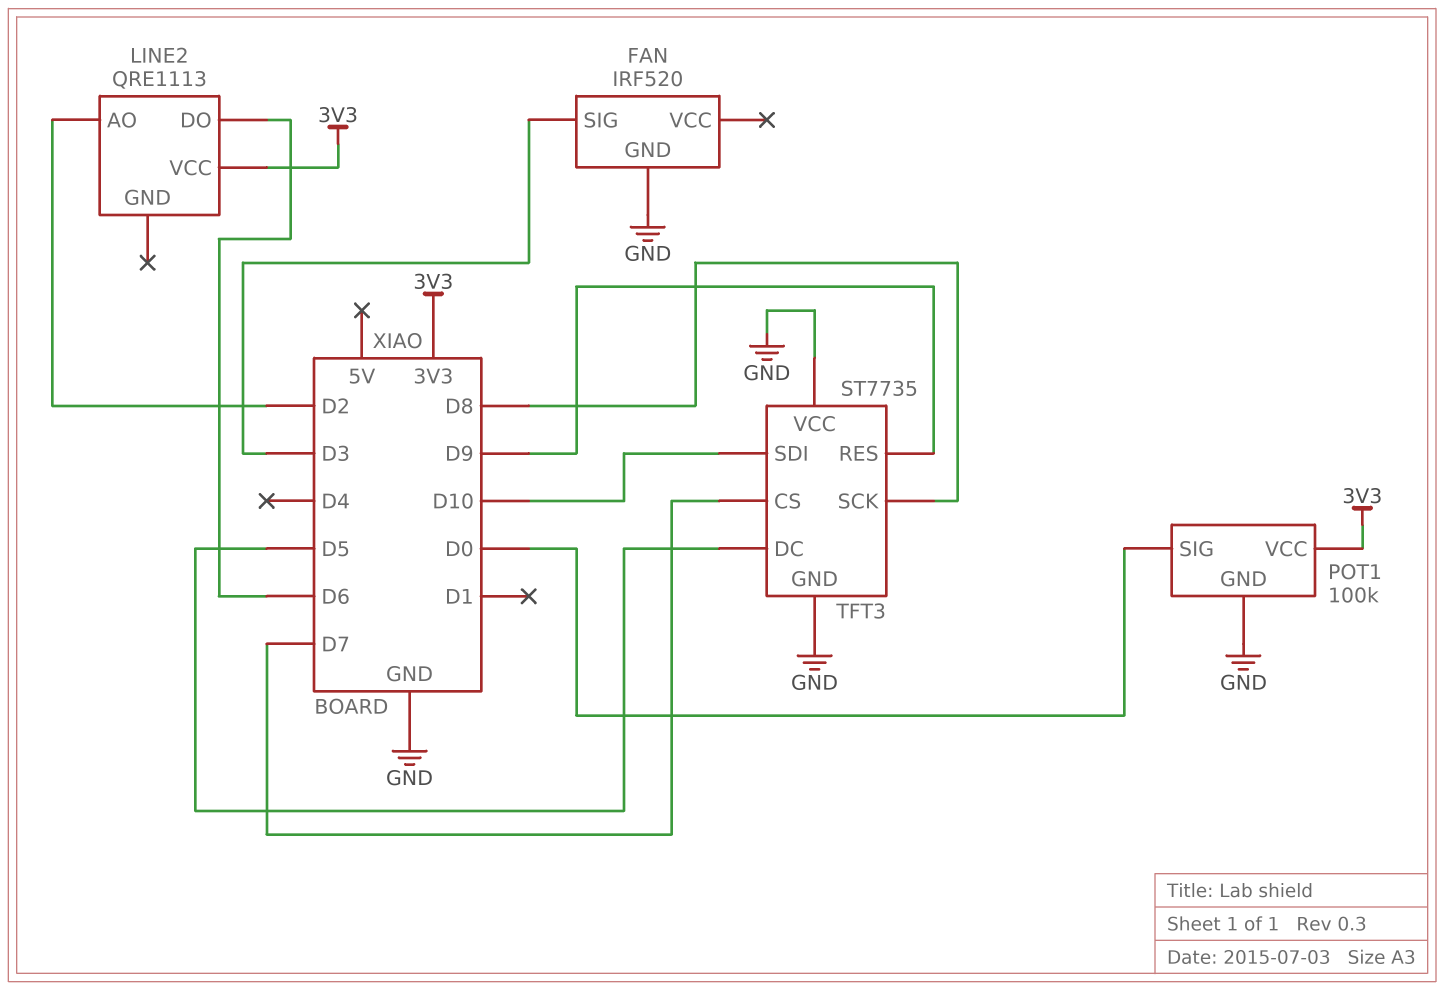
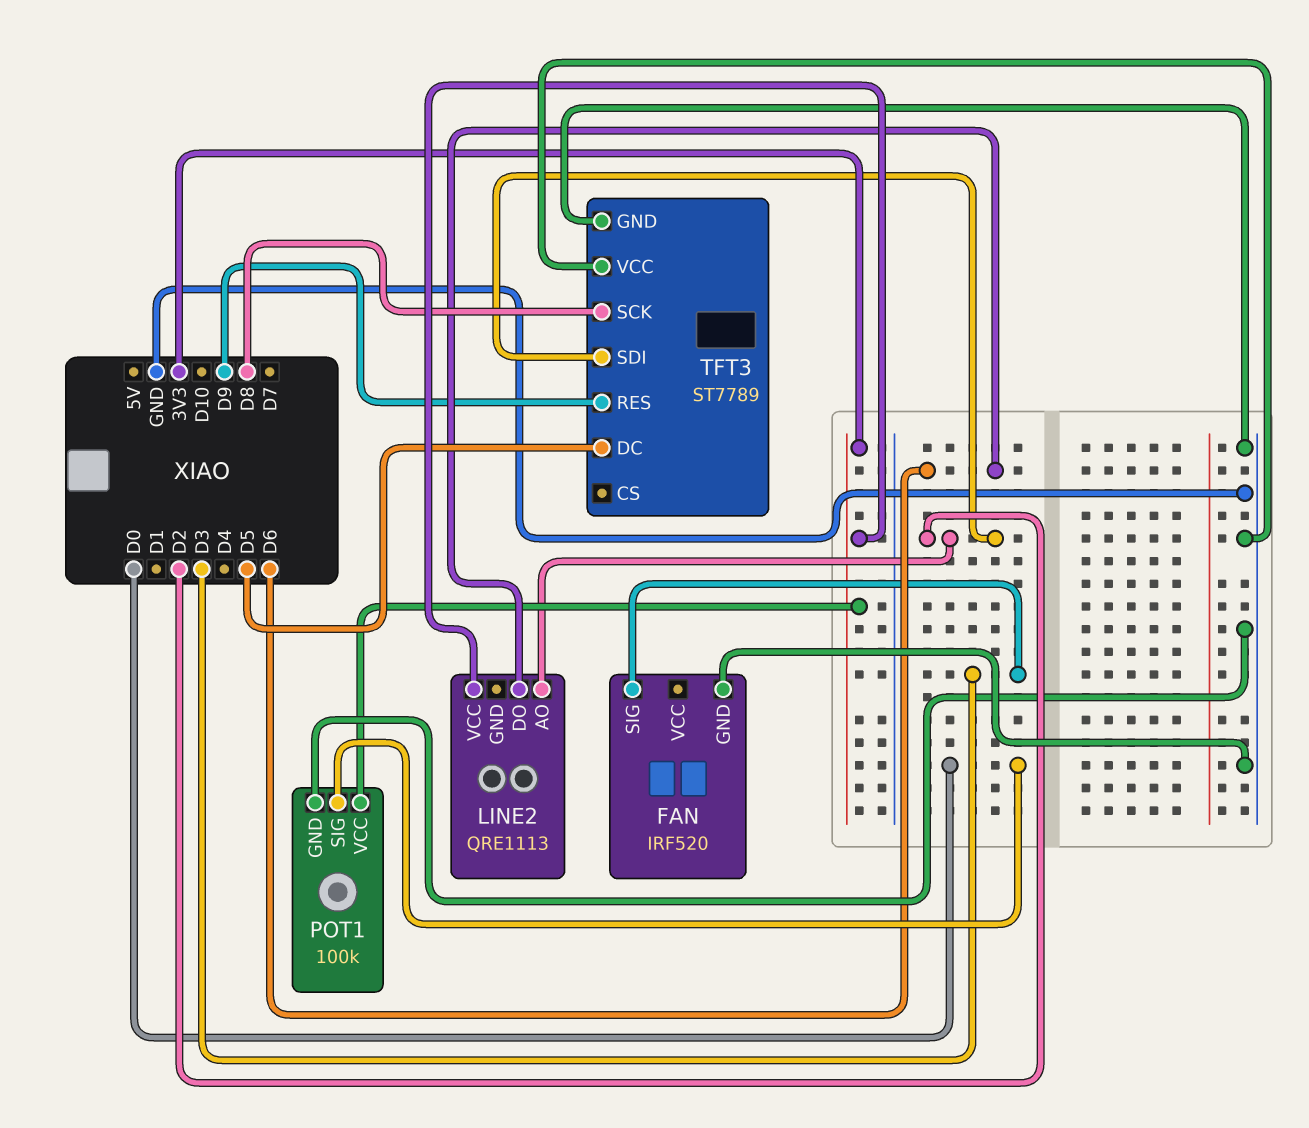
TFT3: ST7735 -> ST7789
TFT3 pin CS: D7 -> none
TFT3 pin SDI: D10 -> D2

